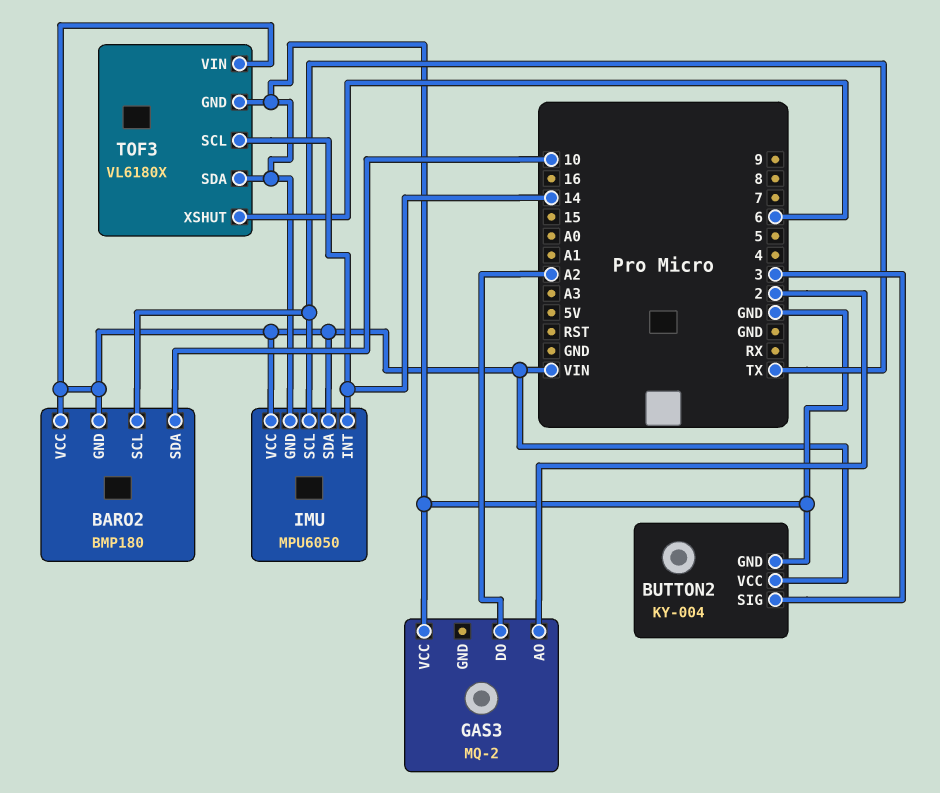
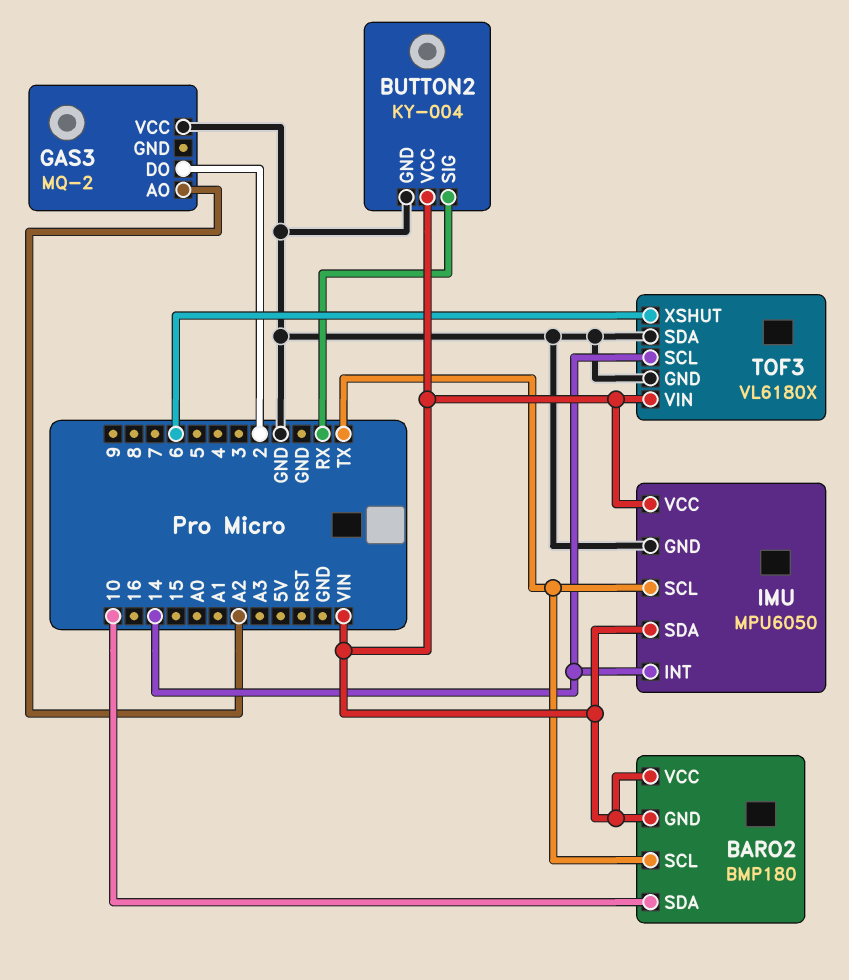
BUTTON2 pin SIG: 3 -> RX
GAS3 pin AO: 2 -> A2
GAS3 pin DO: A2 -> 2

